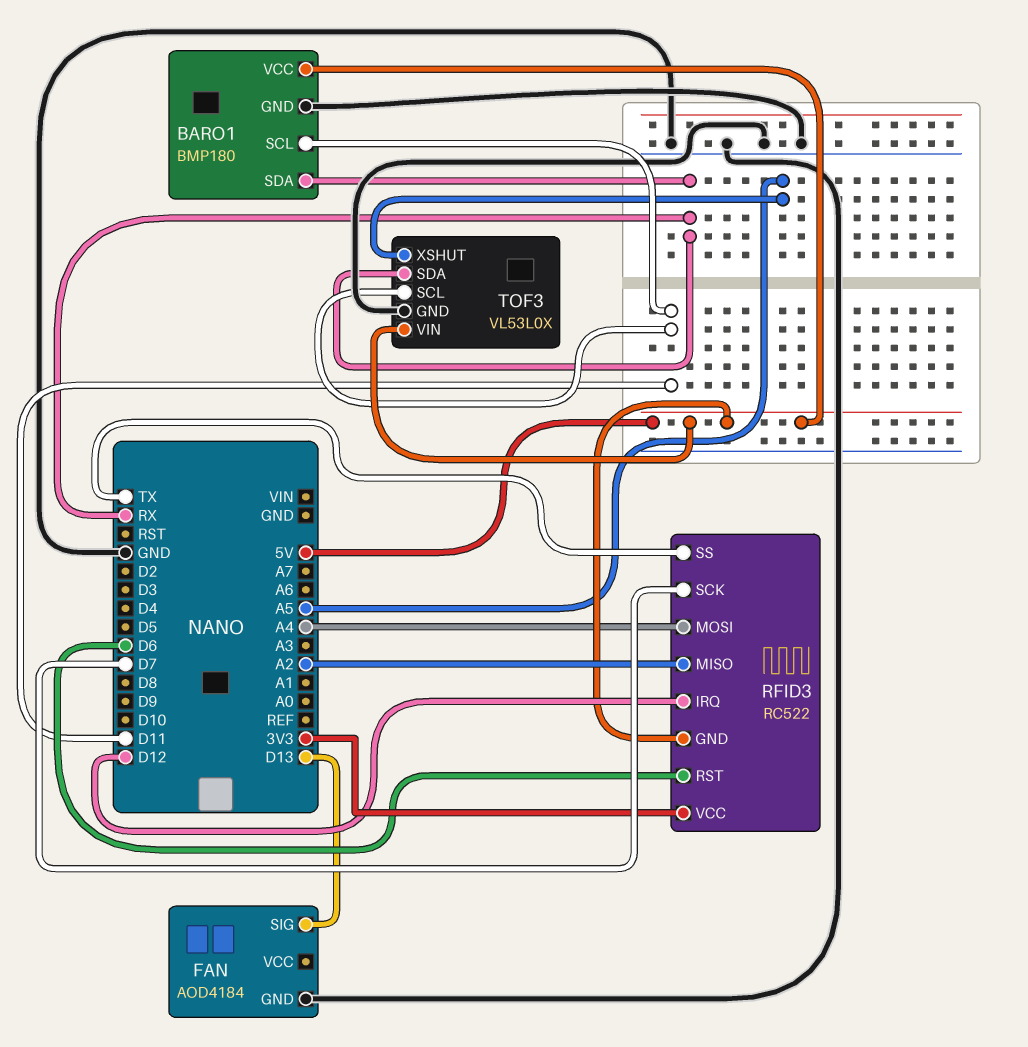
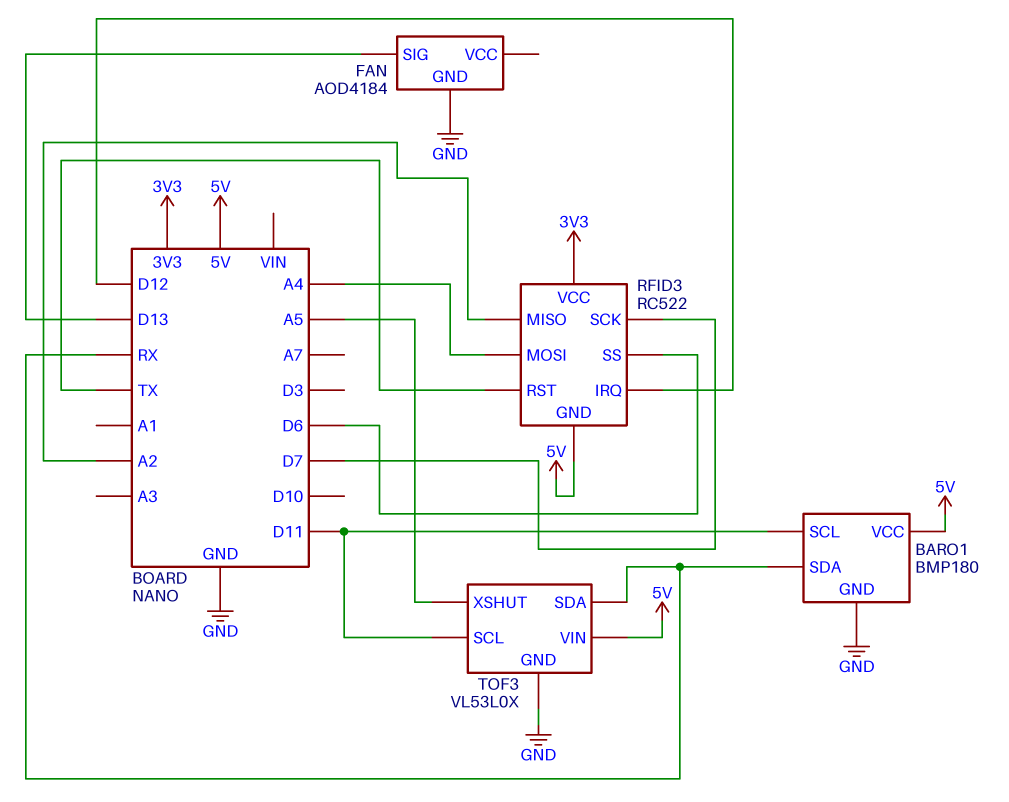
RFID3 pin RST: D6 -> TX
RFID3 pin SS: TX -> D6

